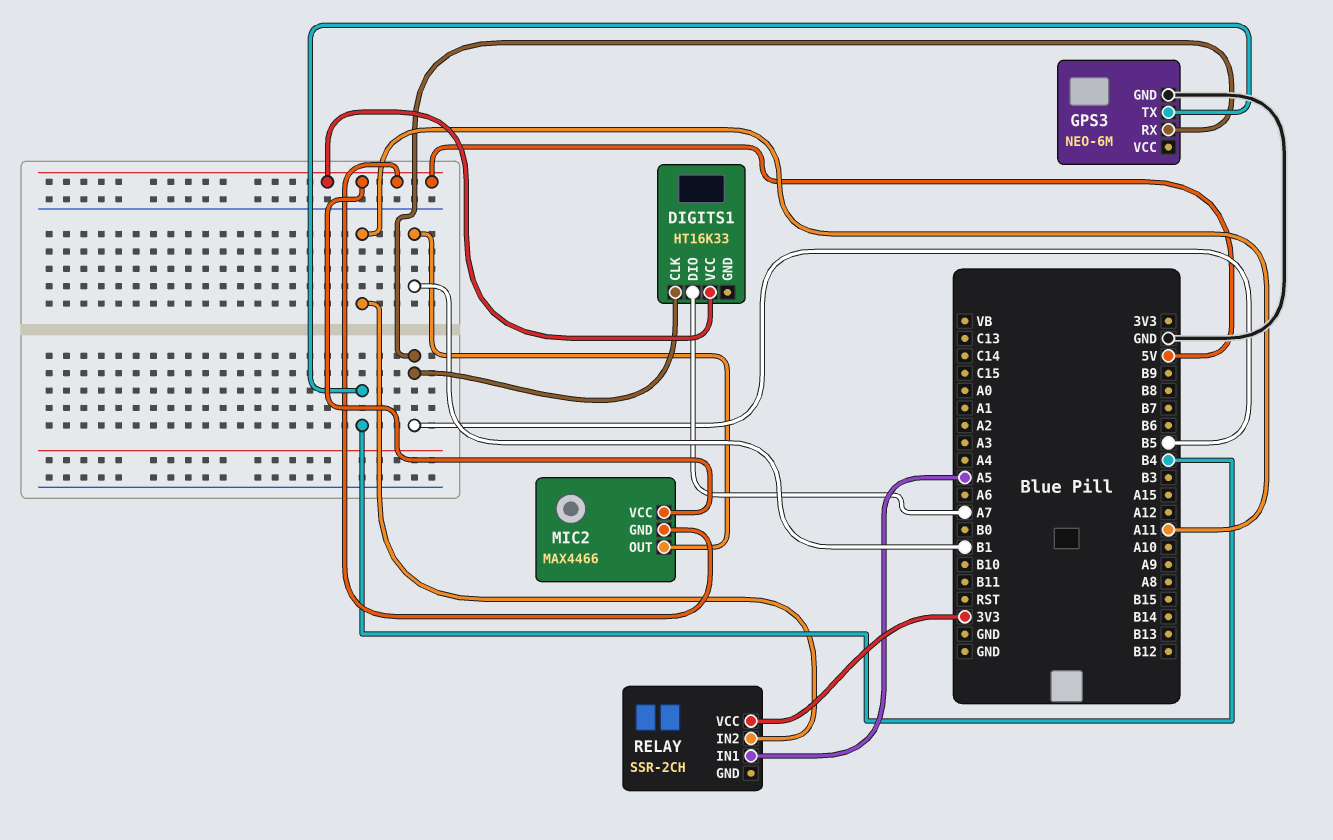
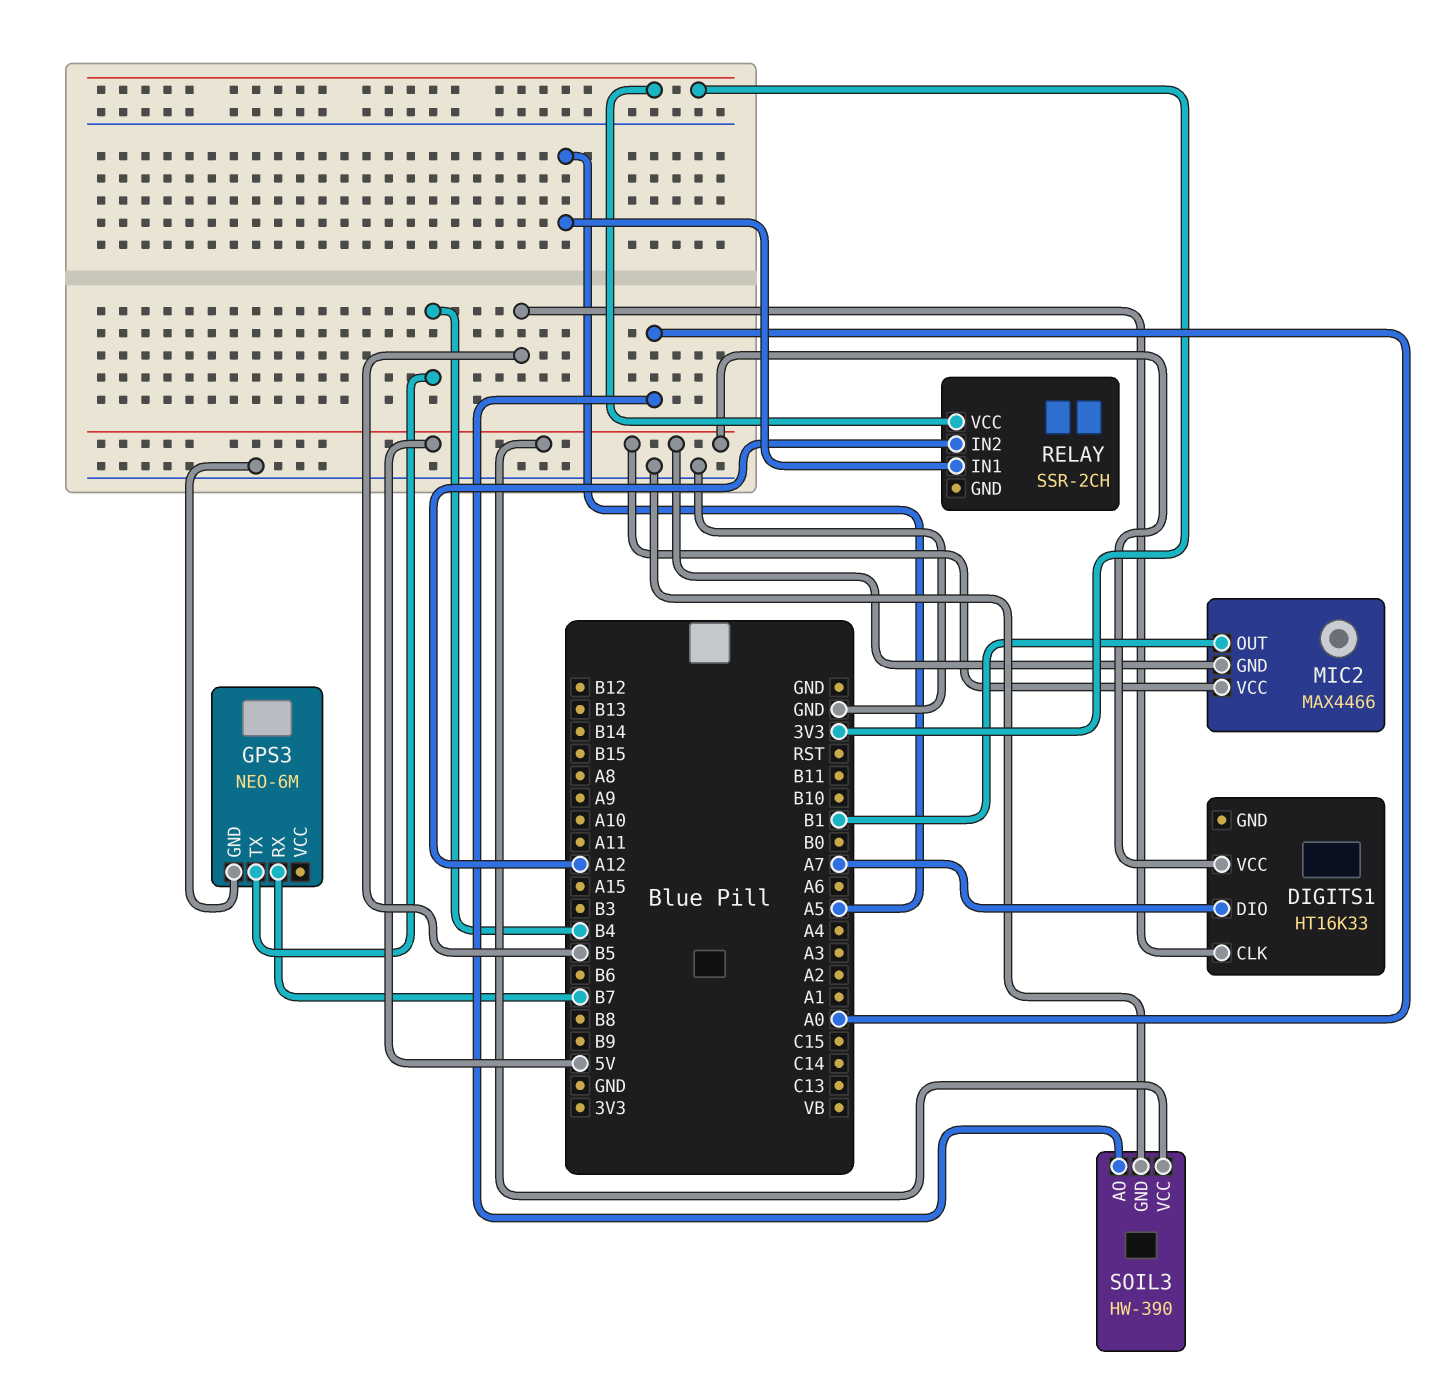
GPS3 pin RX: B5 -> B7
RELAY pin IN2: A11 -> A12
SOIL3: none -> HW-390
SOIL3 pin AO: none -> A0
SOIL3 pin GND: none -> GND
SOIL3 pin VCC: none -> 5V

